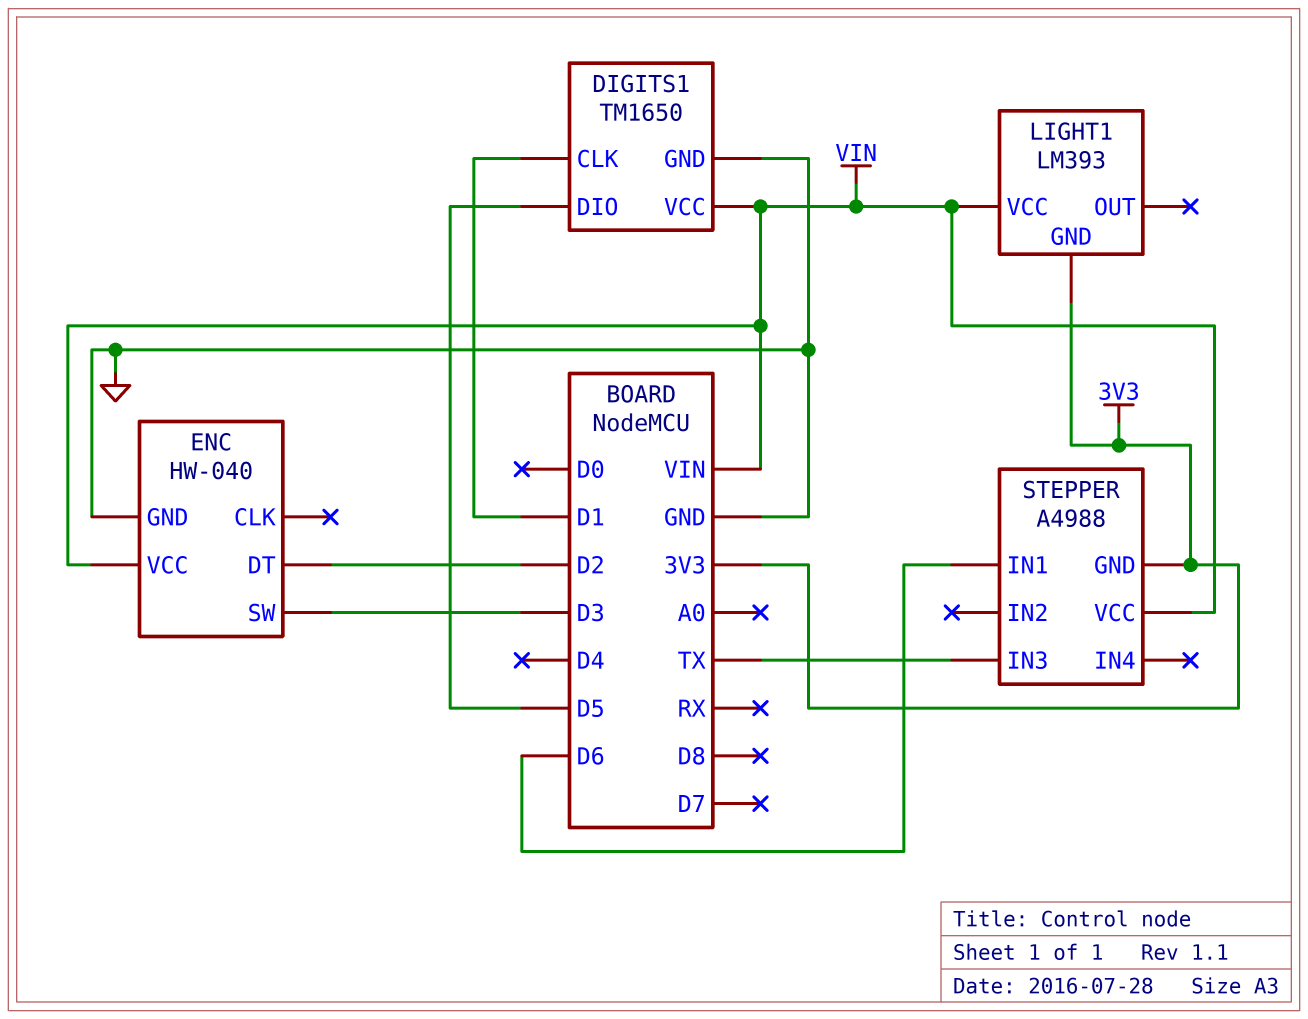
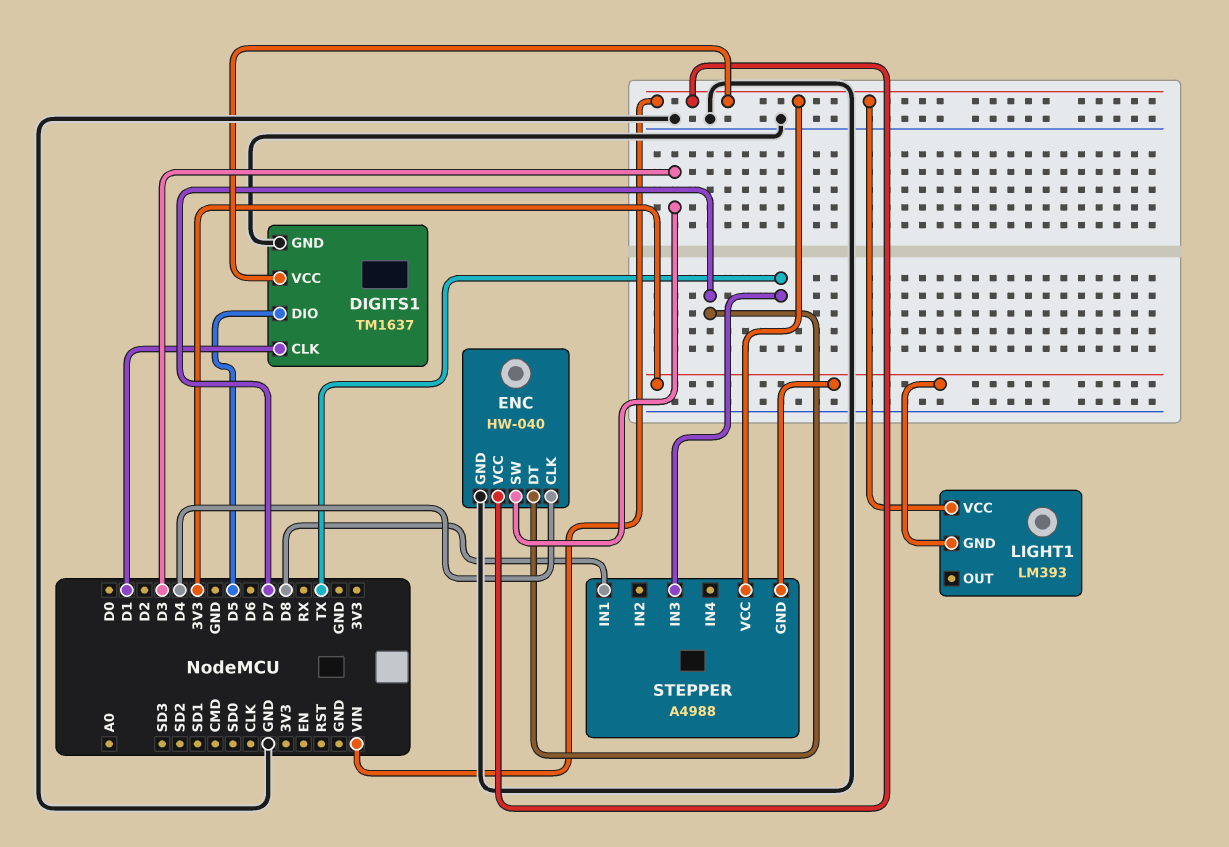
DIGITS1: TM1650 -> TM1637
ENC pin CLK: none -> D4
ENC pin DT: D2 -> D7
STEPPER pin IN1: D6 -> D8

